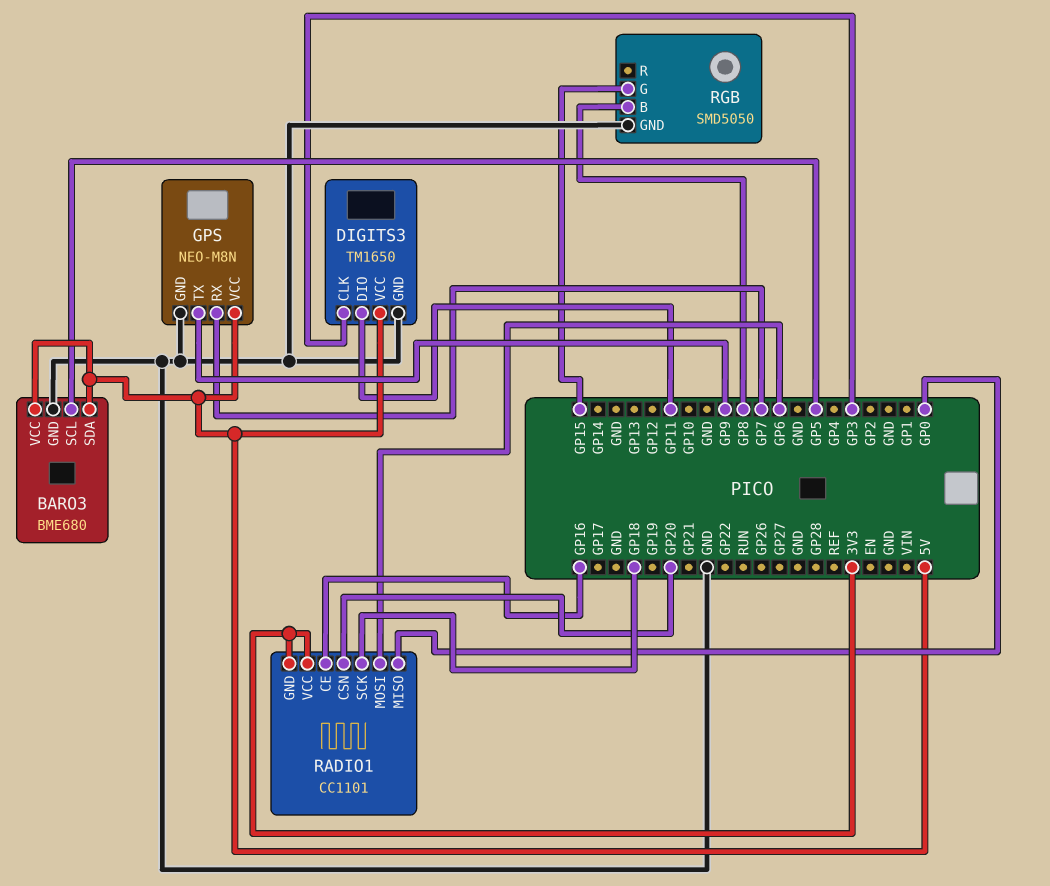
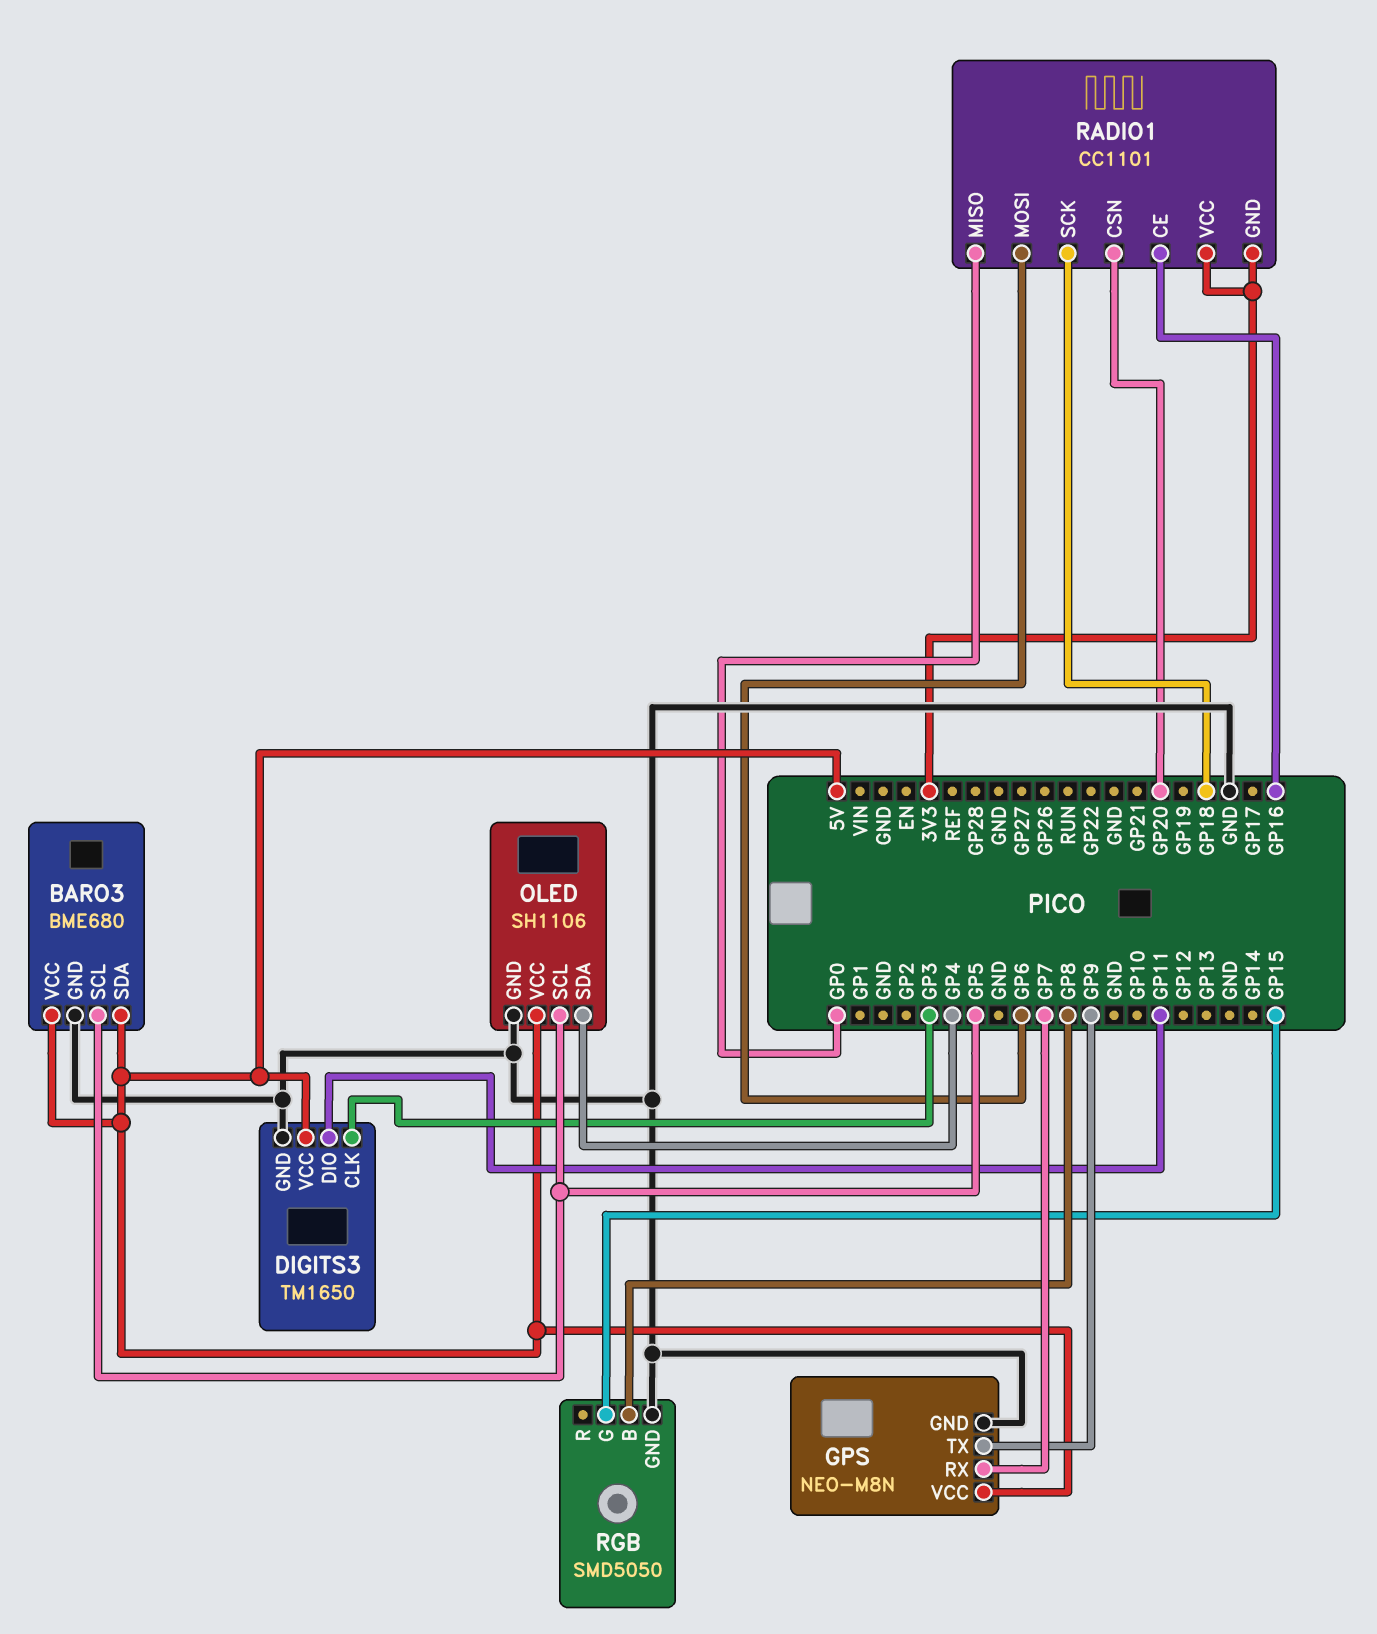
OLED: none -> SH1106
OLED pin GND: none -> GND
OLED pin SCL: none -> GP5
OLED pin SDA: none -> GP4
OLED pin VCC: none -> 5V

